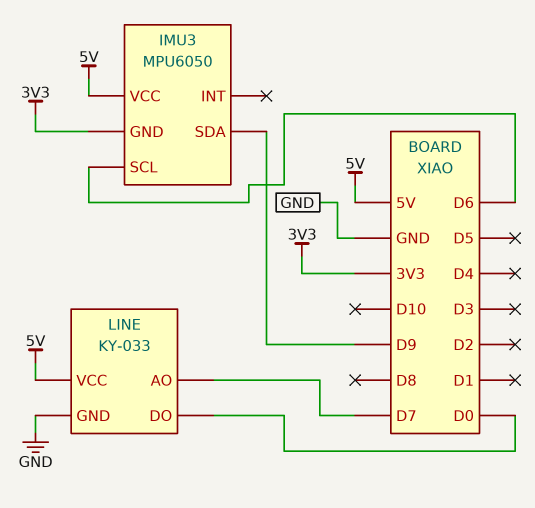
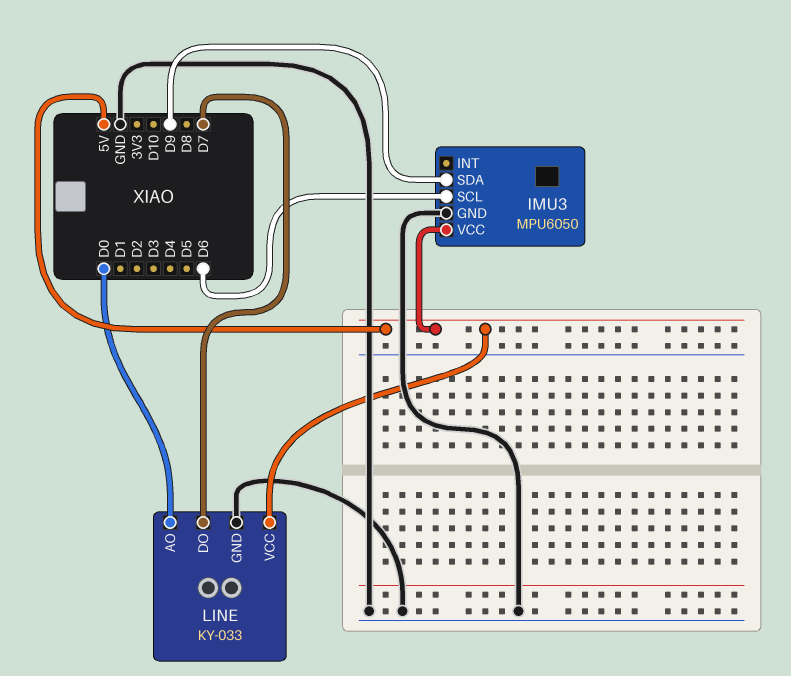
IMU3 pin GND: 3V3 -> GND
LINE pin AO: D7 -> D0
LINE pin DO: D0 -> D7

